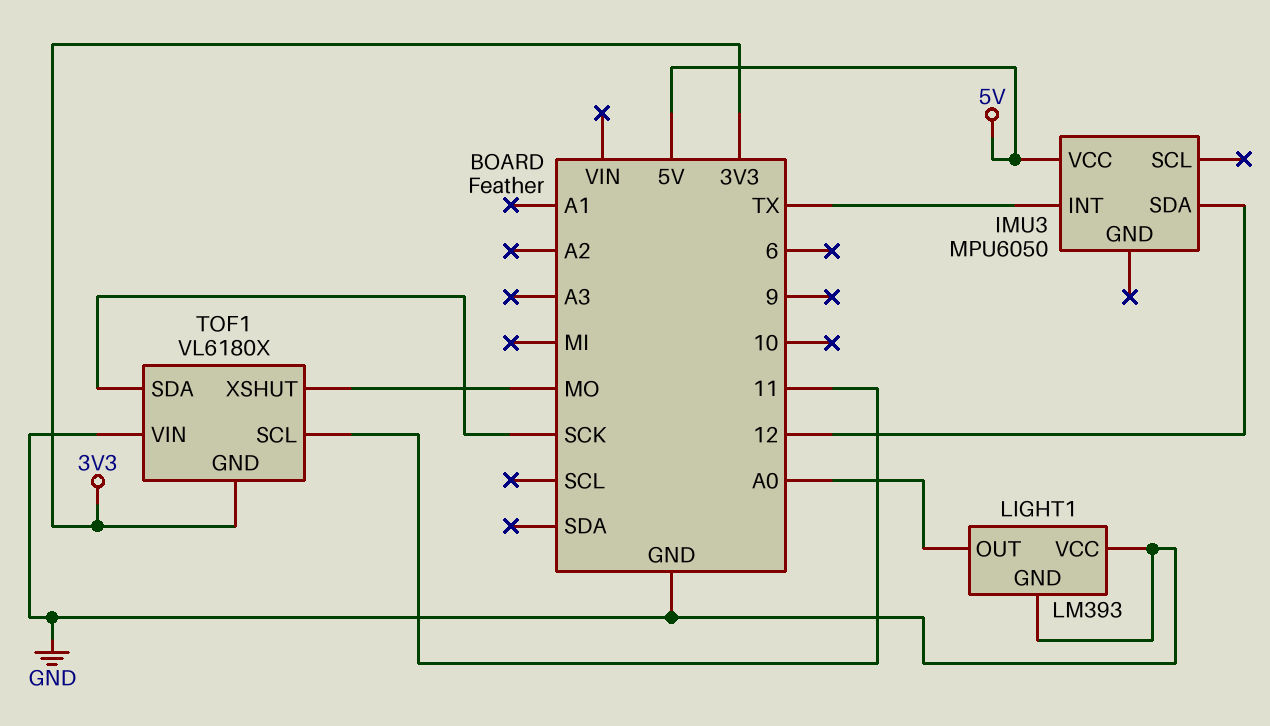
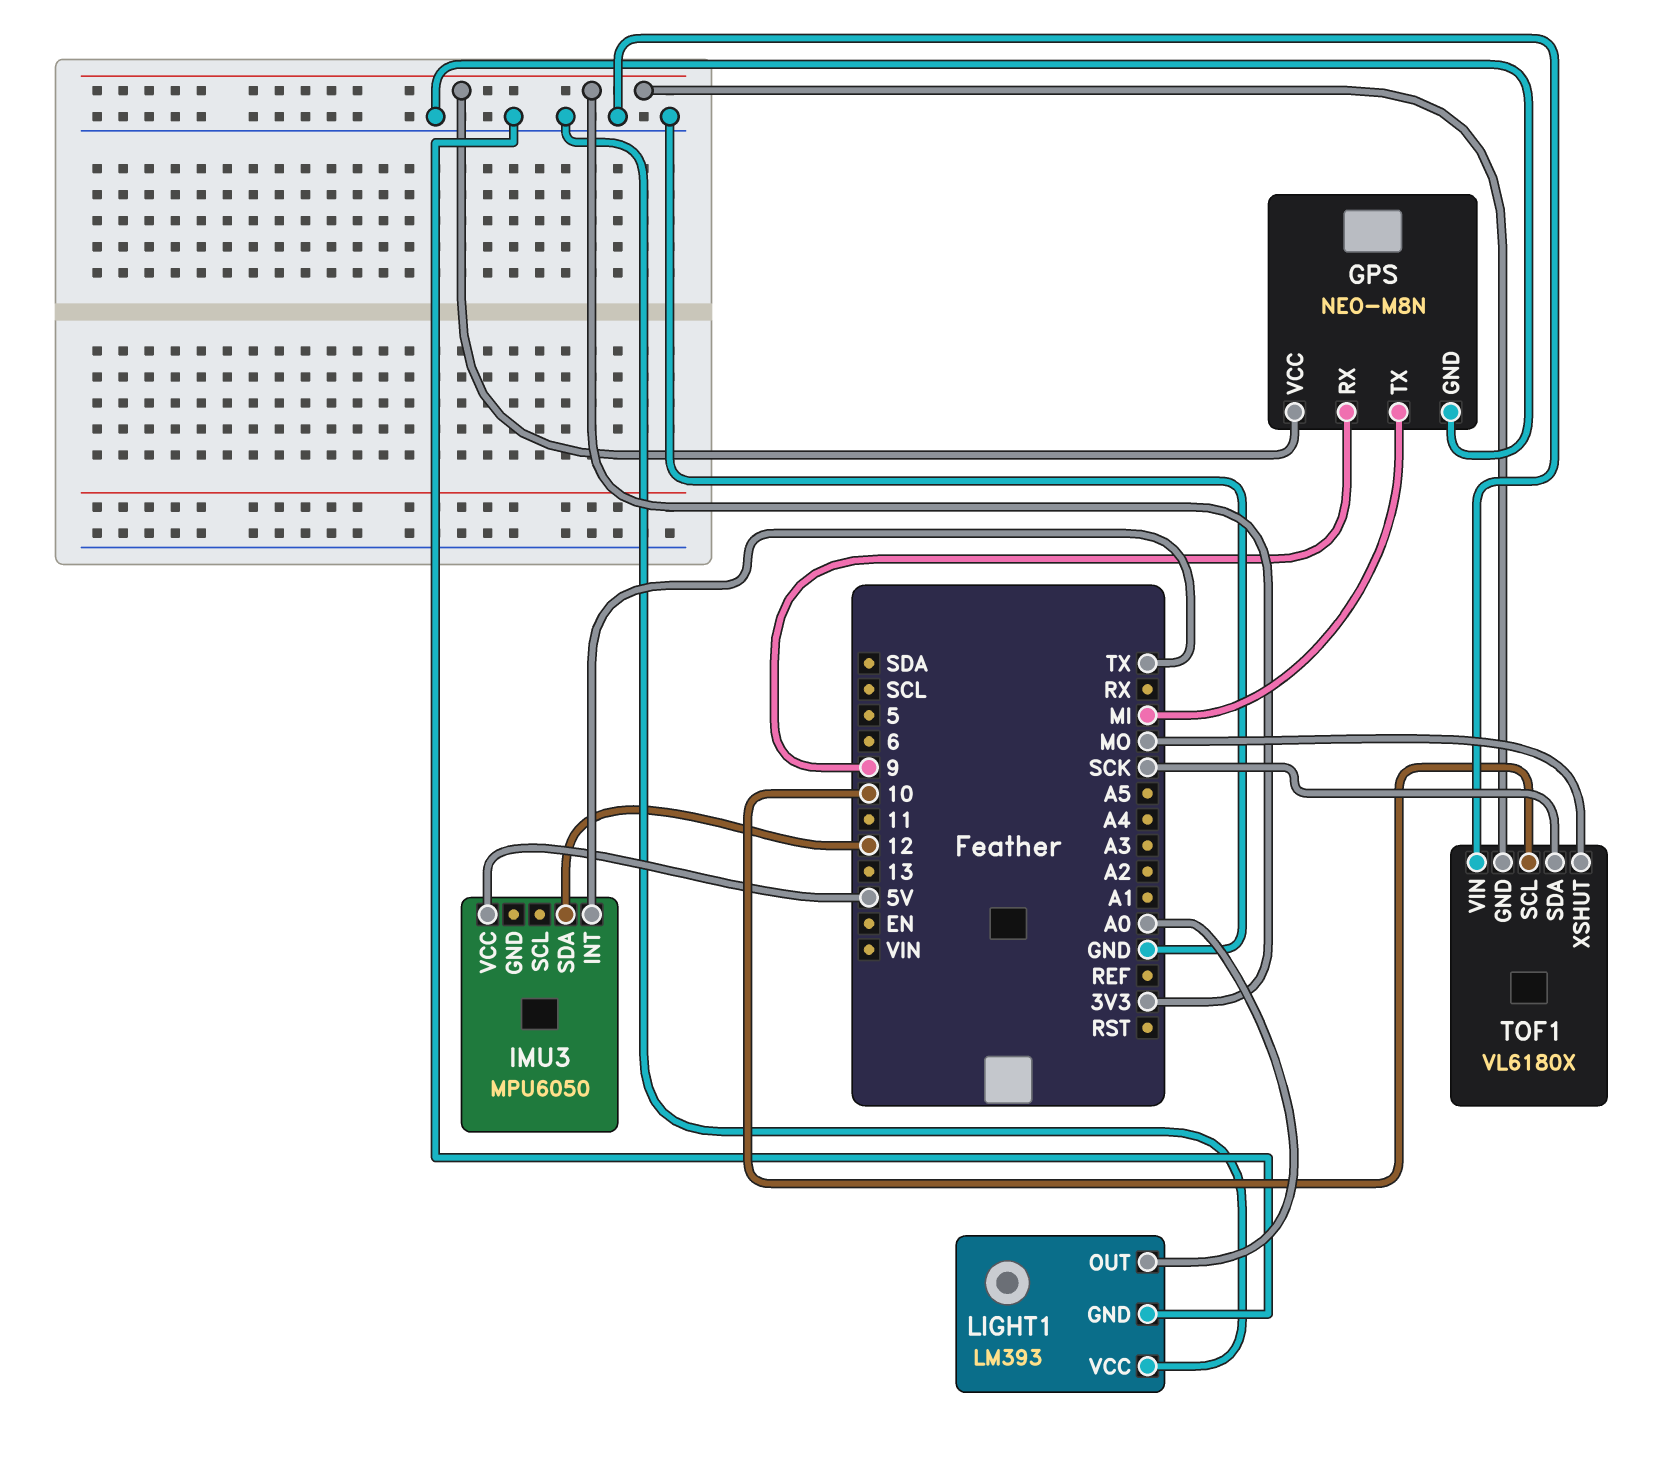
GPS: none -> NEO-M8N
GPS pin GND: none -> GND
GPS pin RX: none -> 9
GPS pin TX: none -> MI
GPS pin VCC: none -> 3V3
TOF1 pin SCL: 11 -> 10

